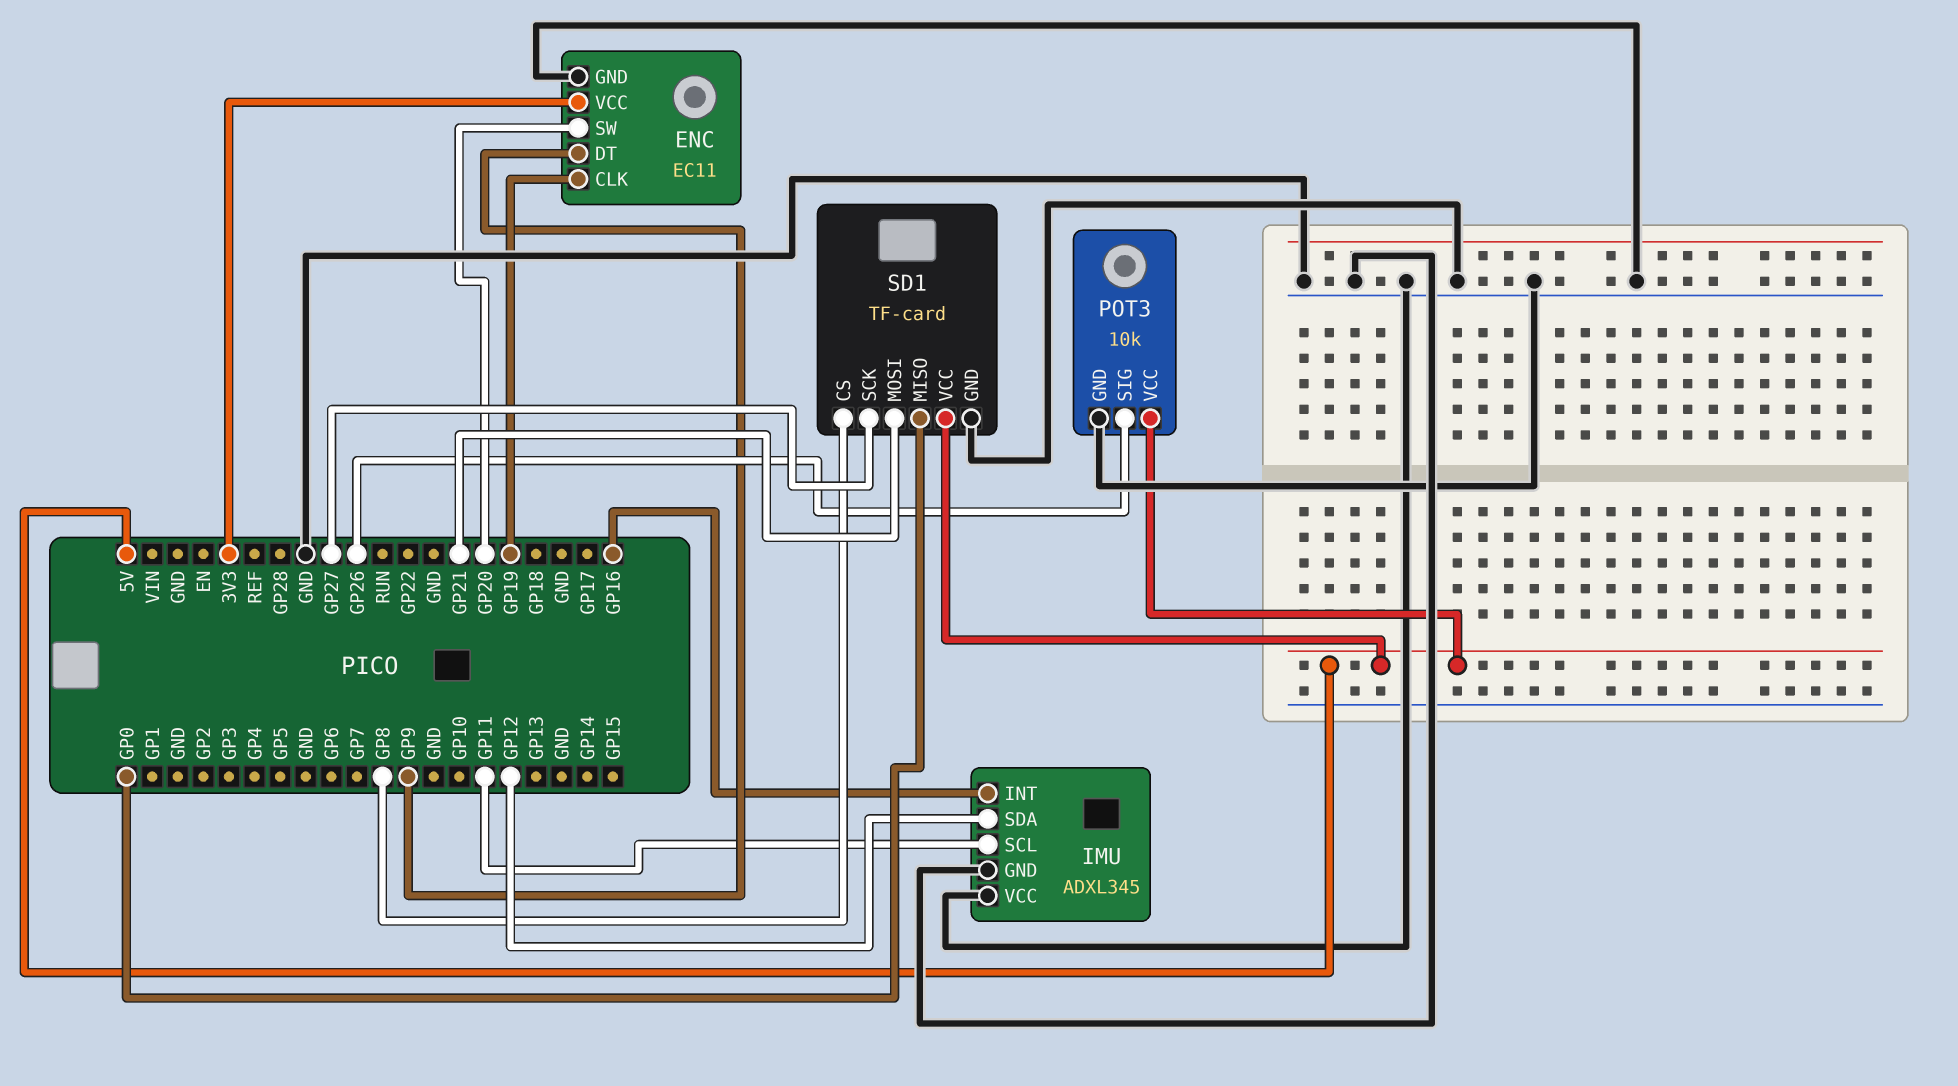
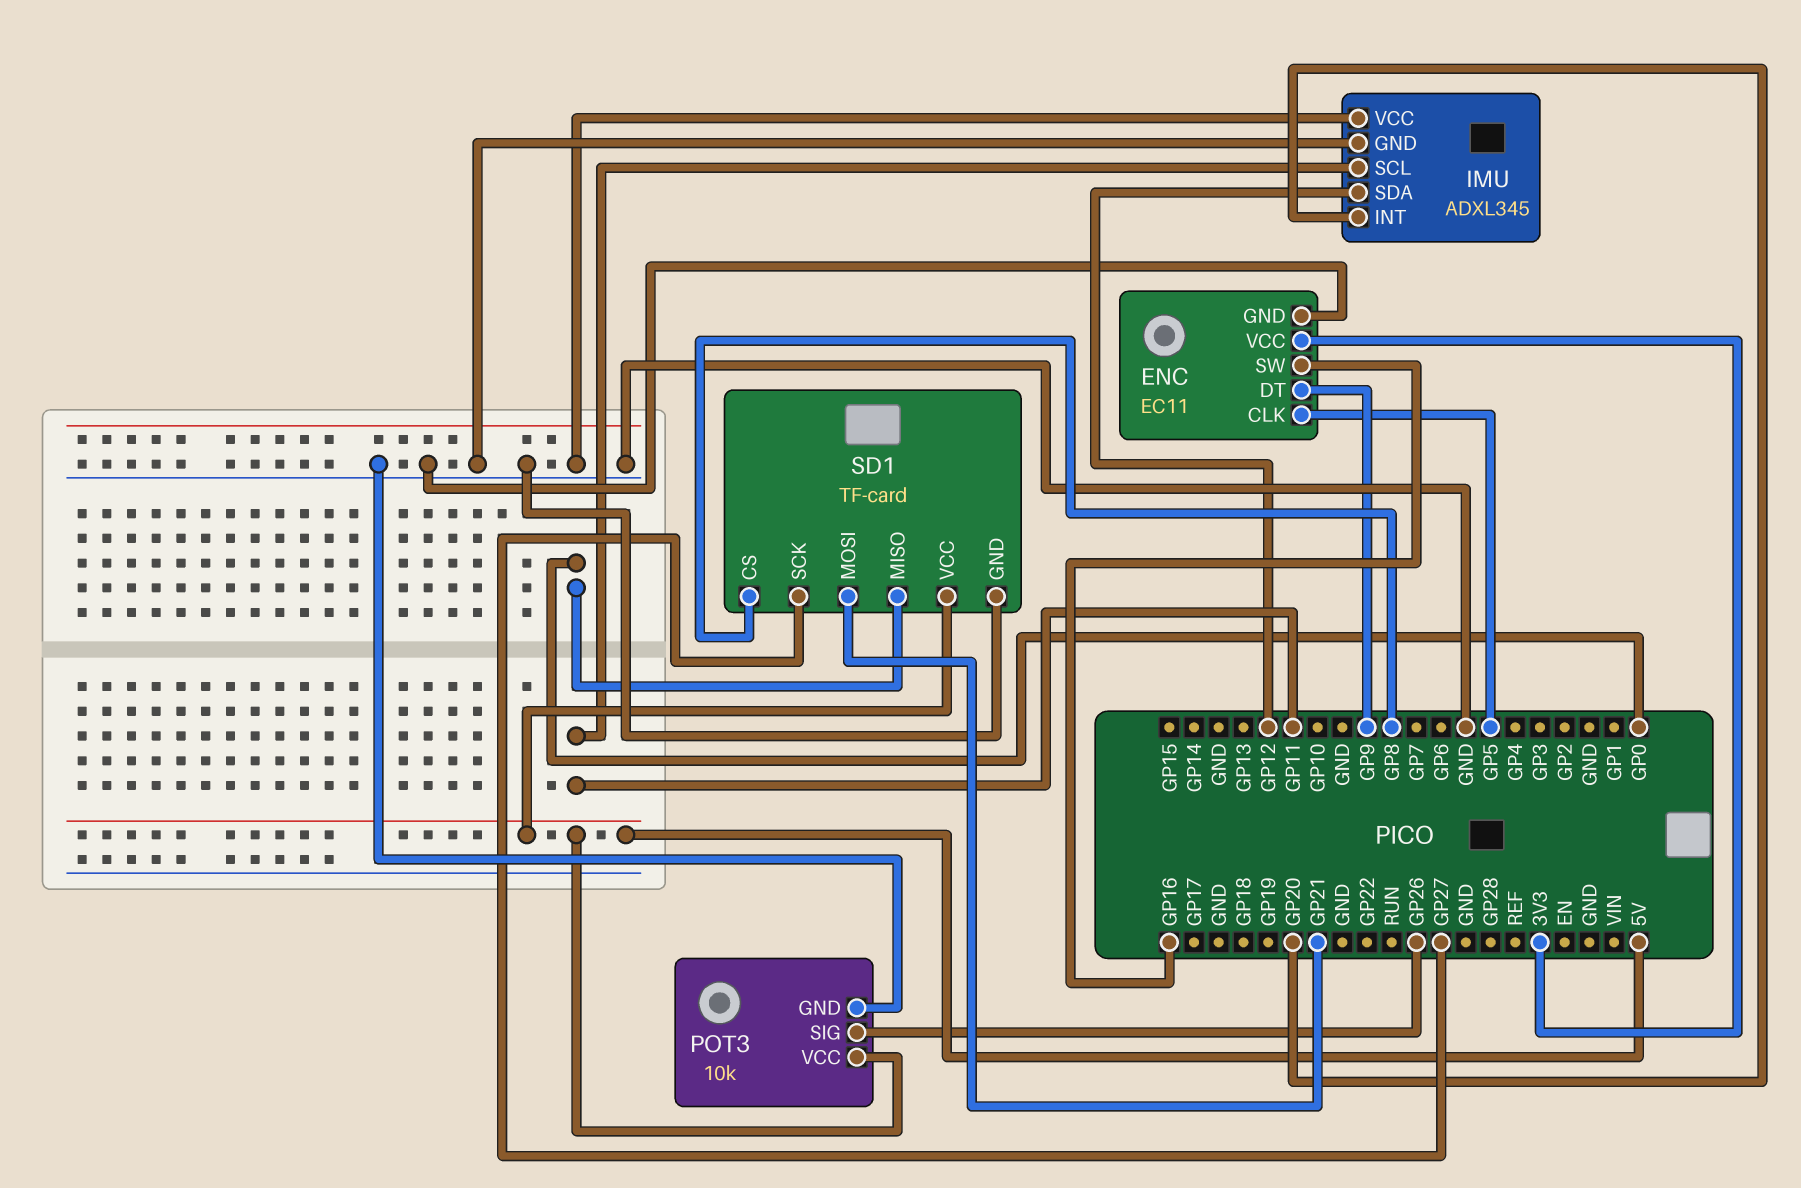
ENC pin CLK: GP19 -> GP5
ENC pin SW: GP20 -> GP16
IMU pin INT: GP16 -> GP20

